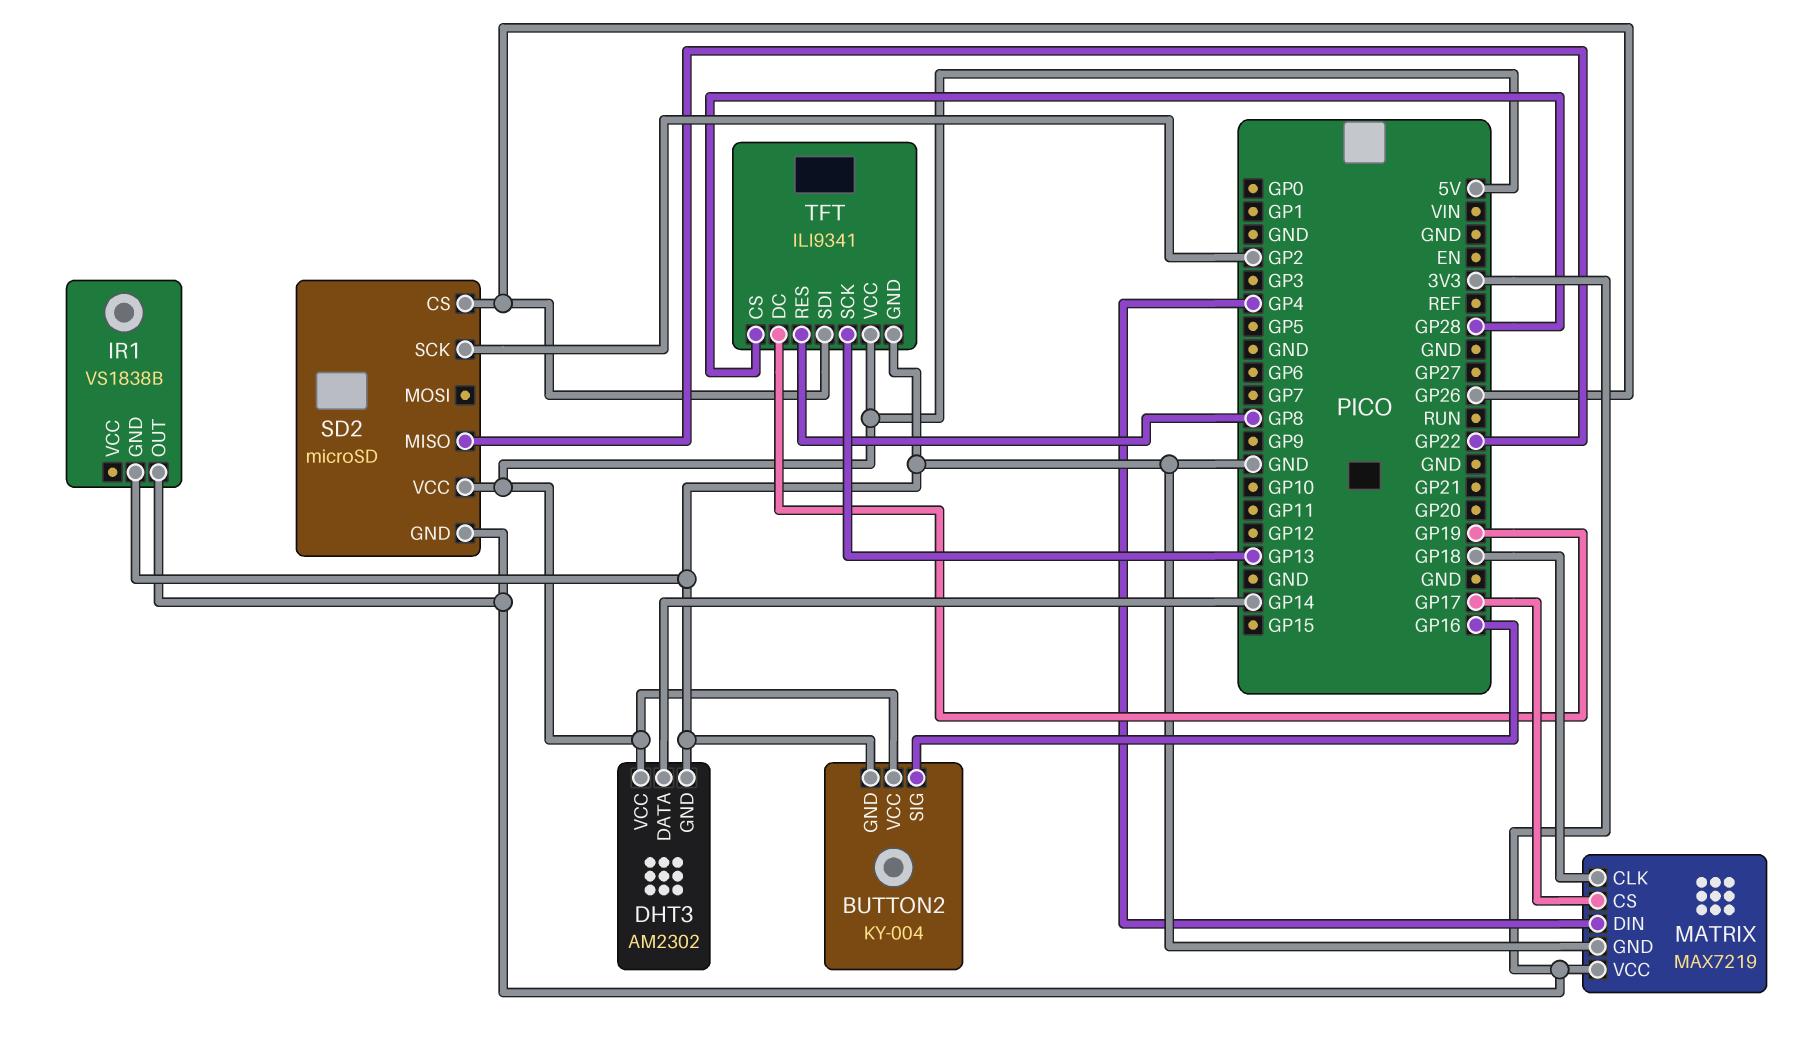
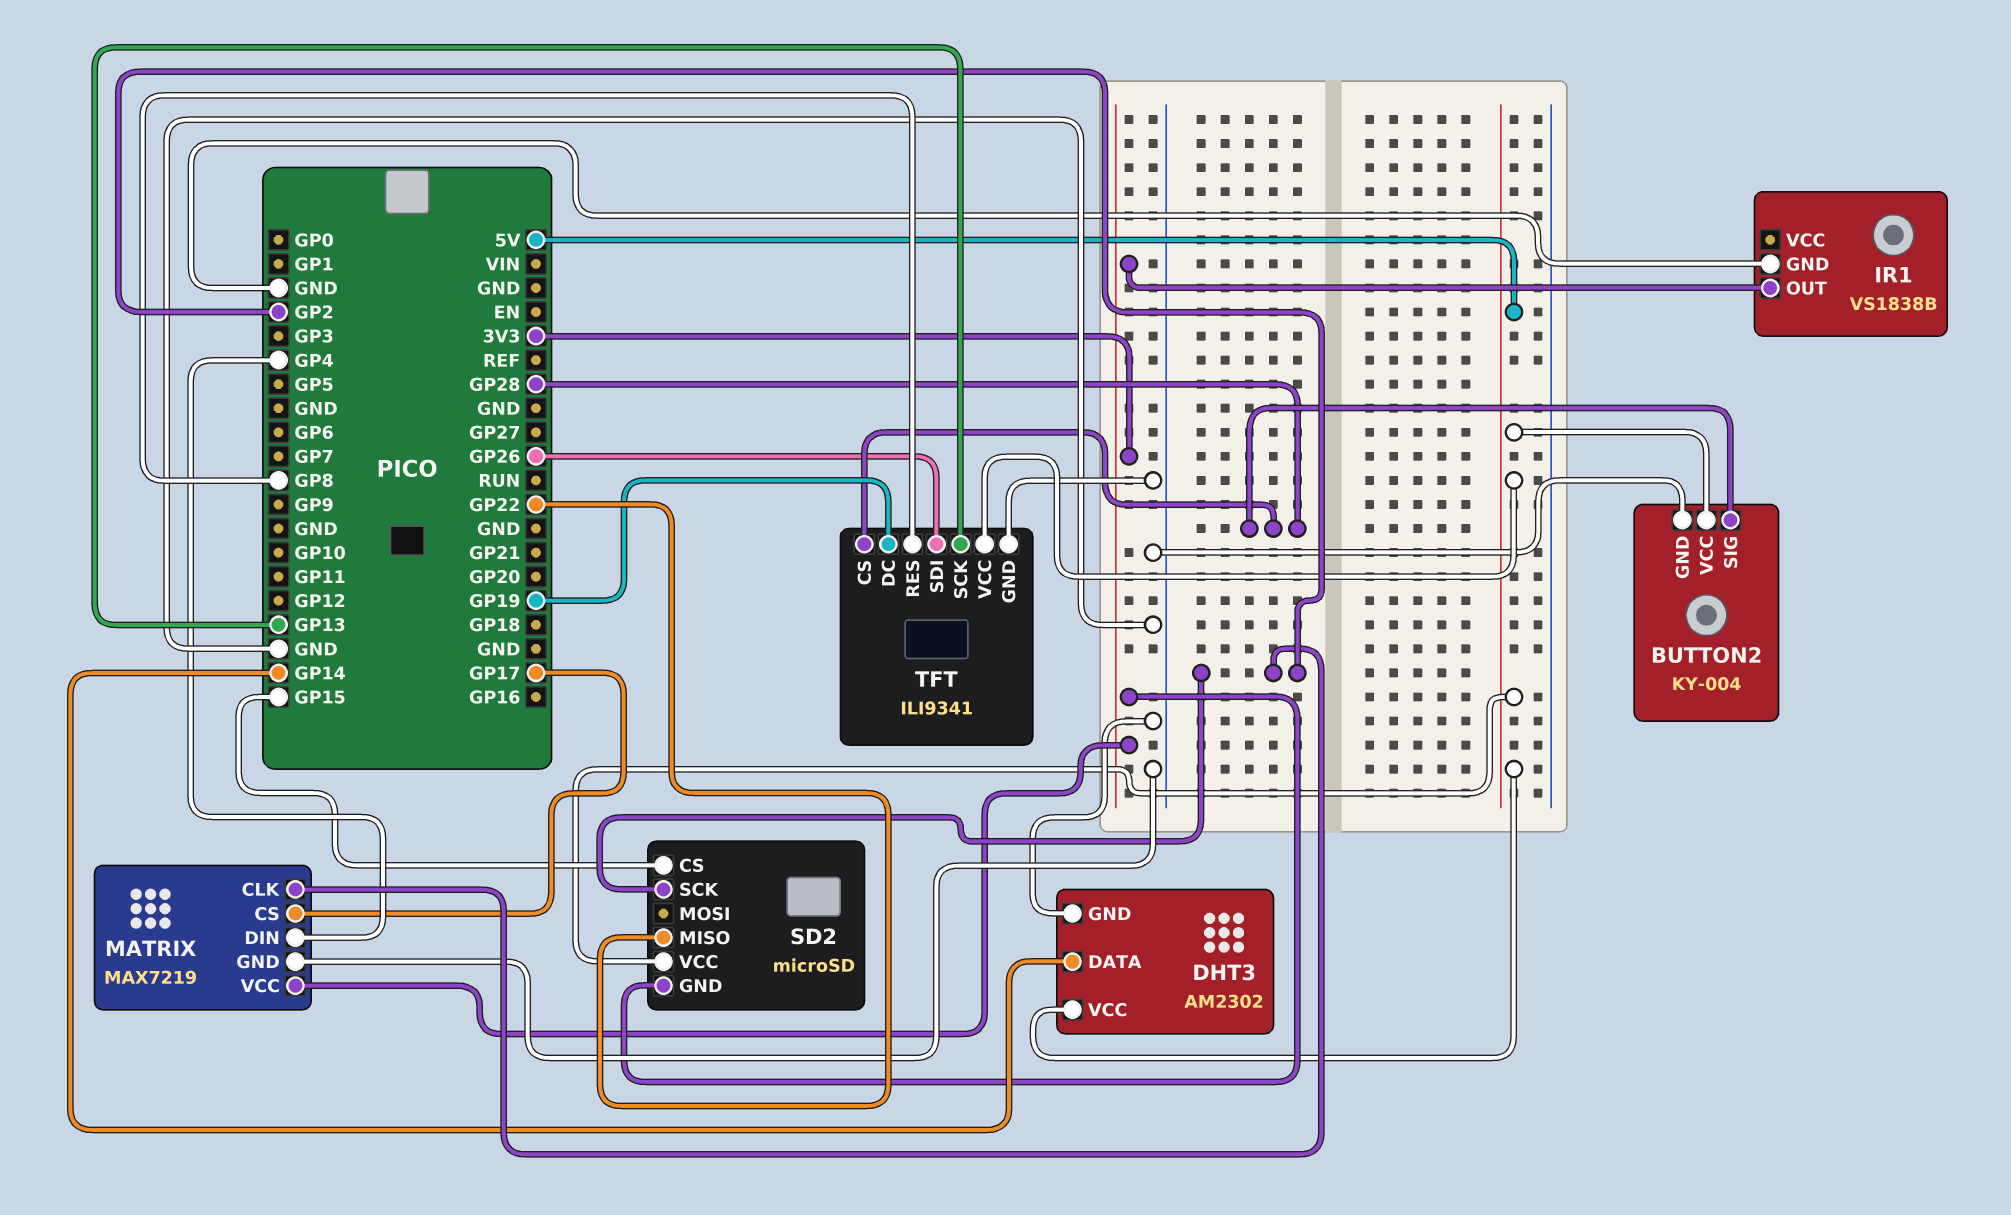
BUTTON2 pin SIG: GP16 -> GP28
MATRIX pin CLK: GP18 -> GP2
SD2 pin CS: GP26 -> GP15

